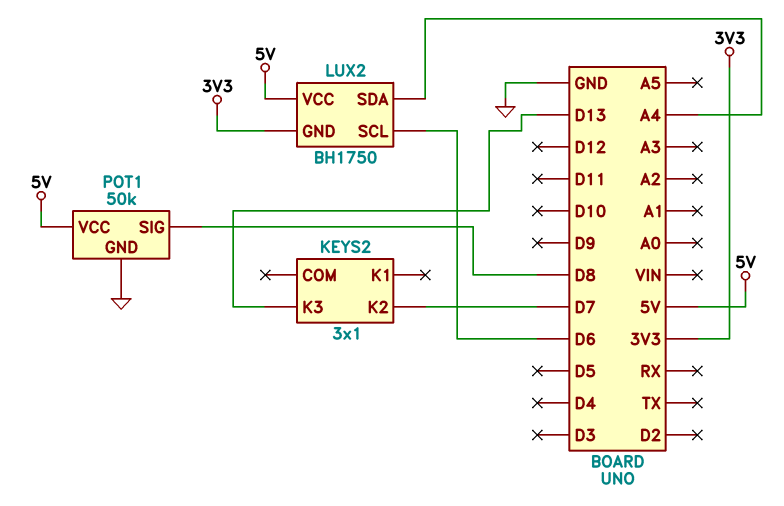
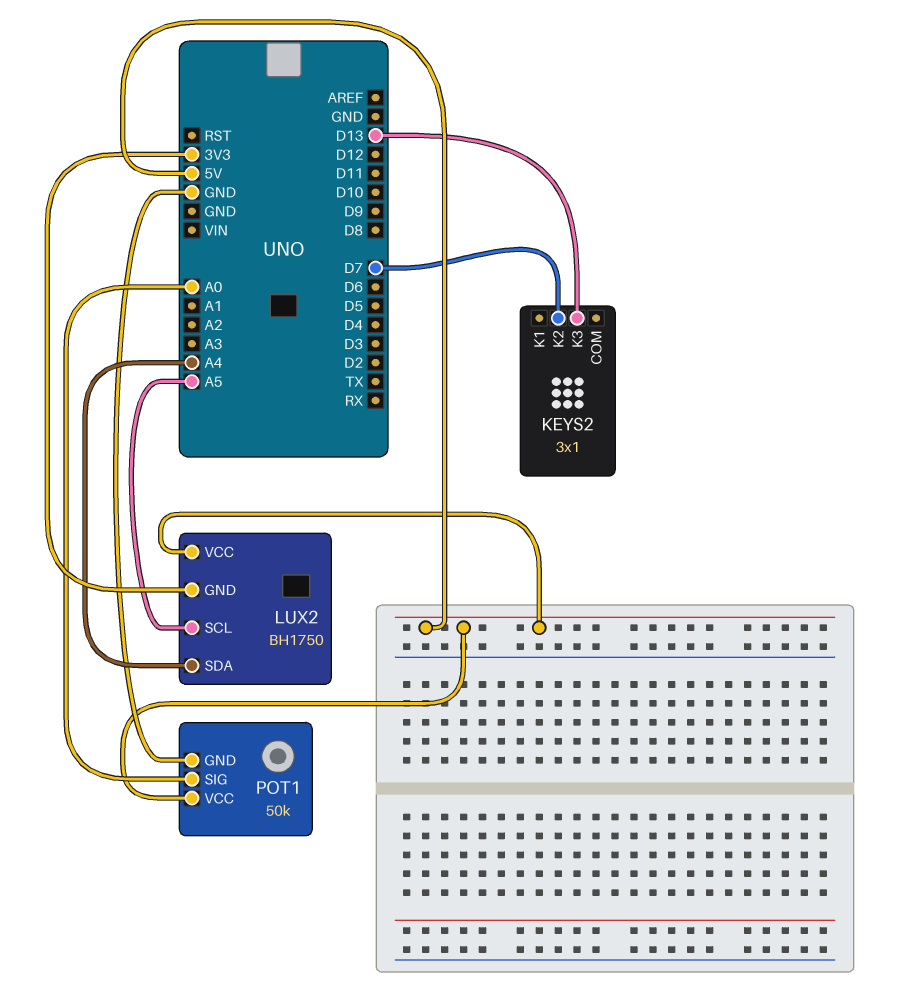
LUX2 pin SCL: D6 -> A5
POT1 pin SIG: D8 -> A0

